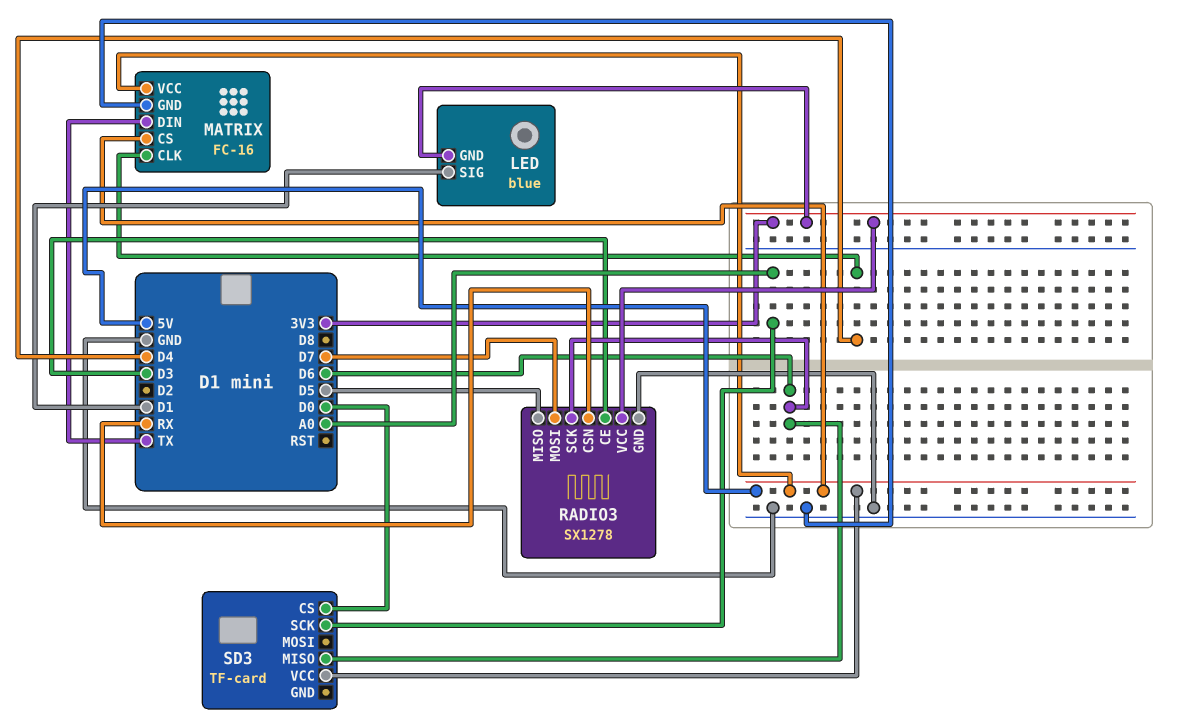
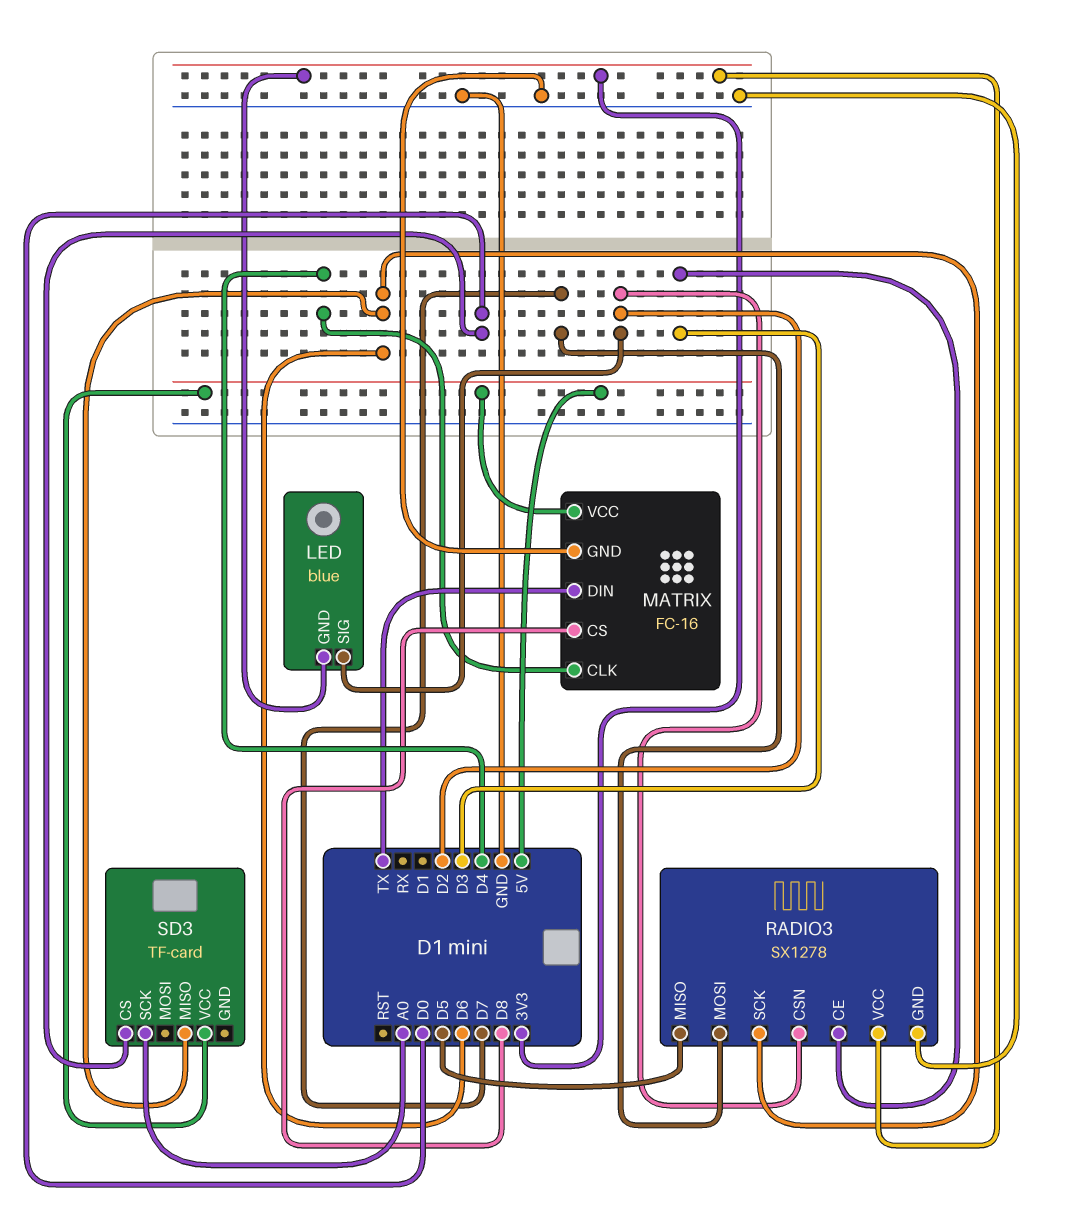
LED pin SIG: D1 -> D2
MATRIX pin CS: 5V -> D8
RADIO3 pin CSN: RX -> D2

